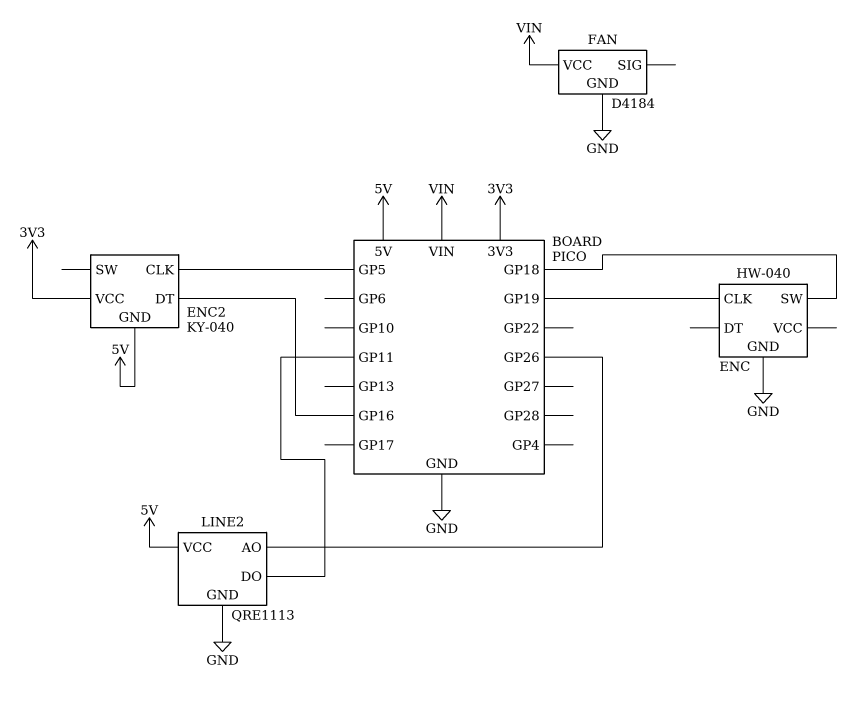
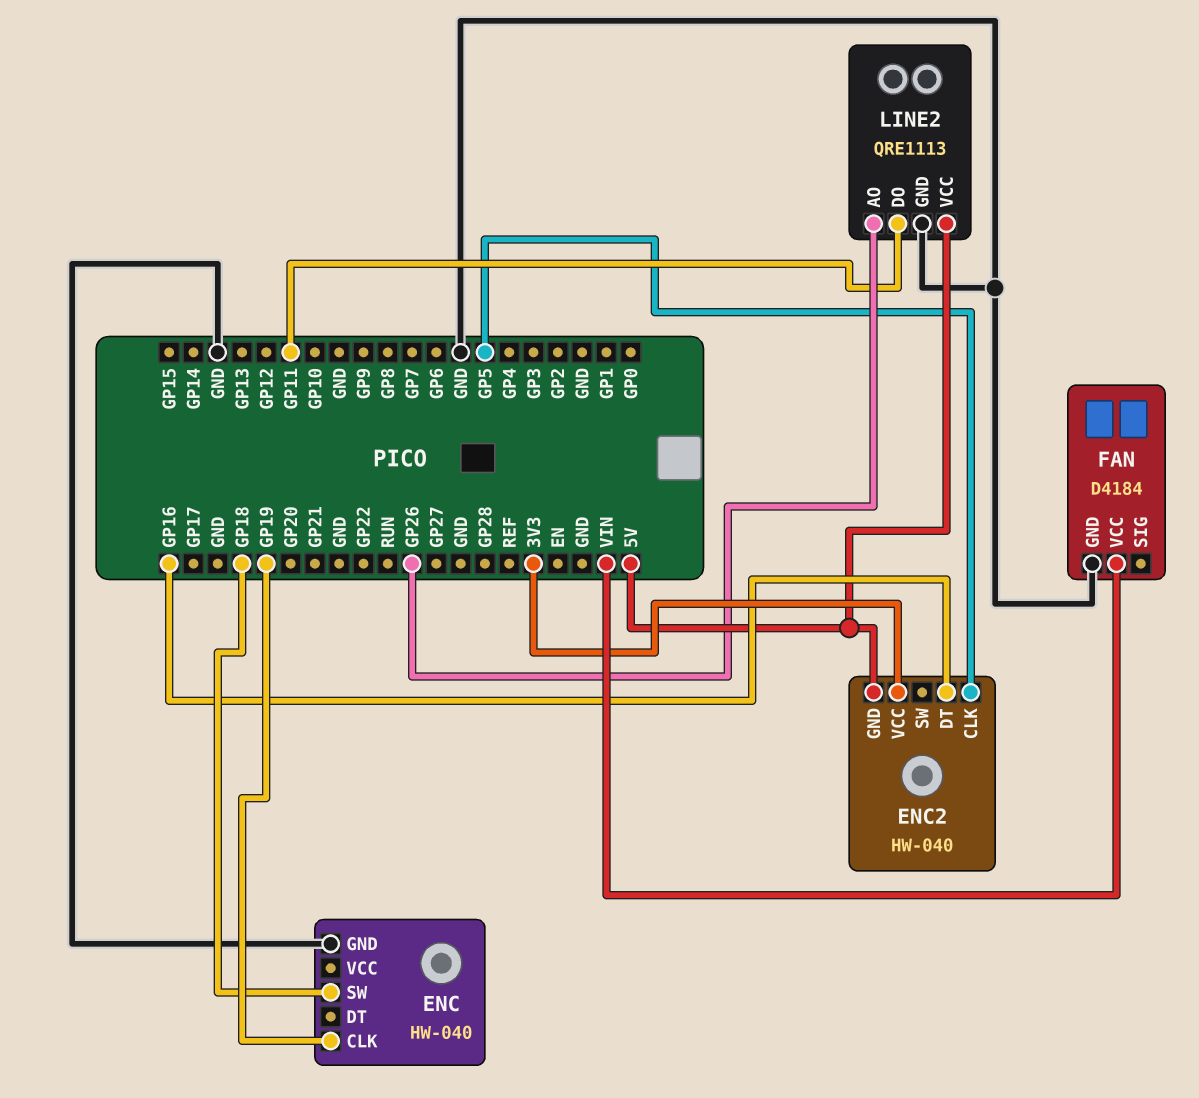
ENC2: KY-040 -> HW-040

